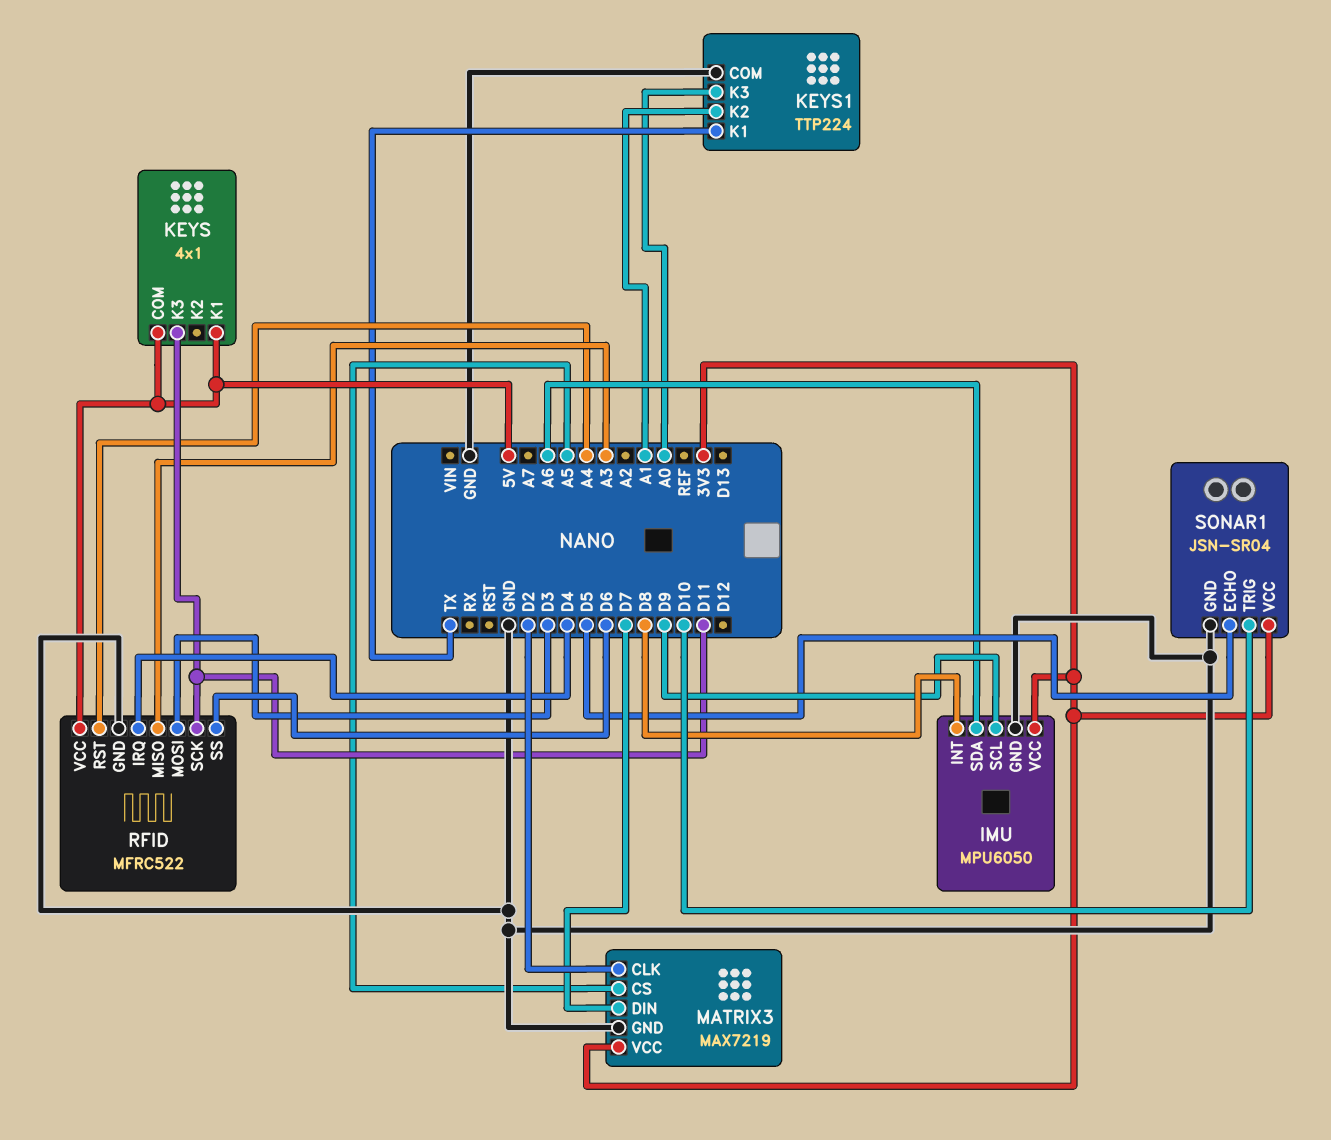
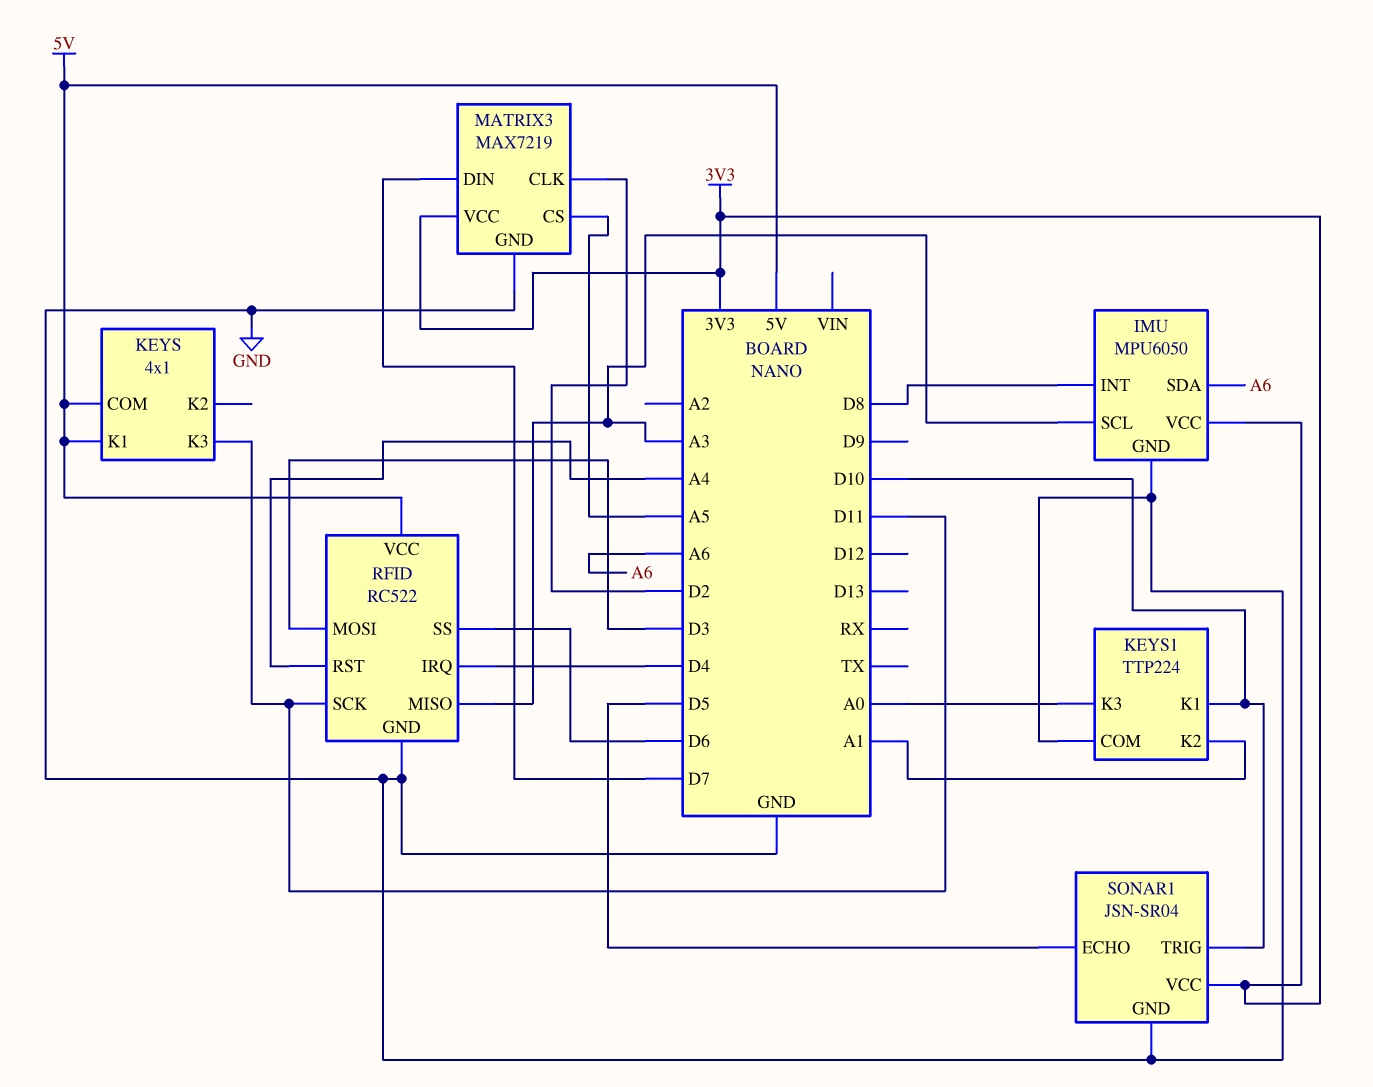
IMU pin SCL: D9 -> A3
KEYS1 pin K1: TX -> D10
RFID: MFRC522 -> RC522

